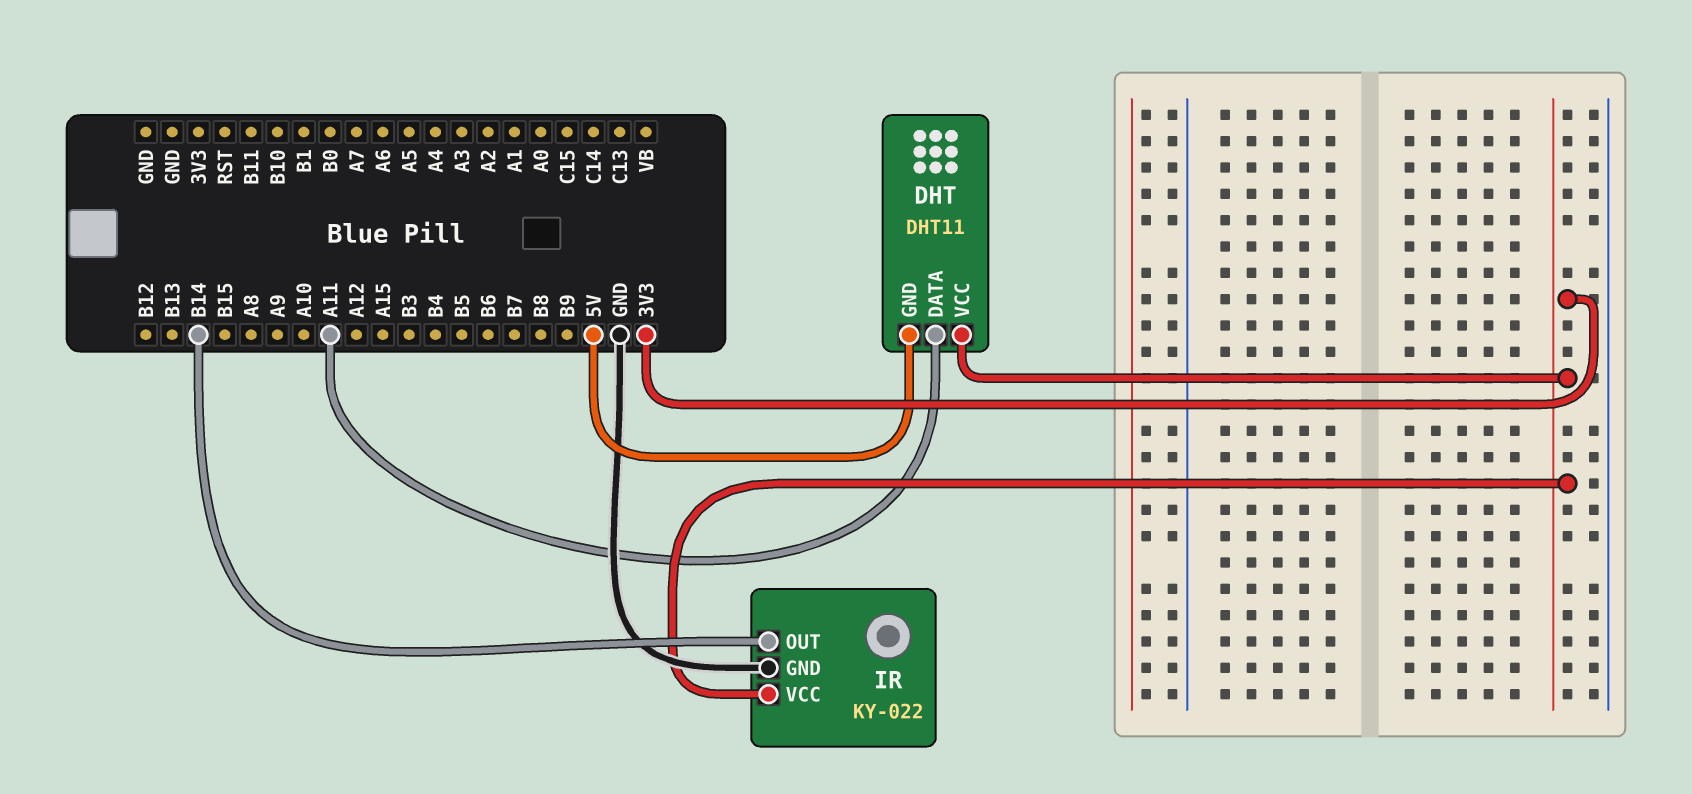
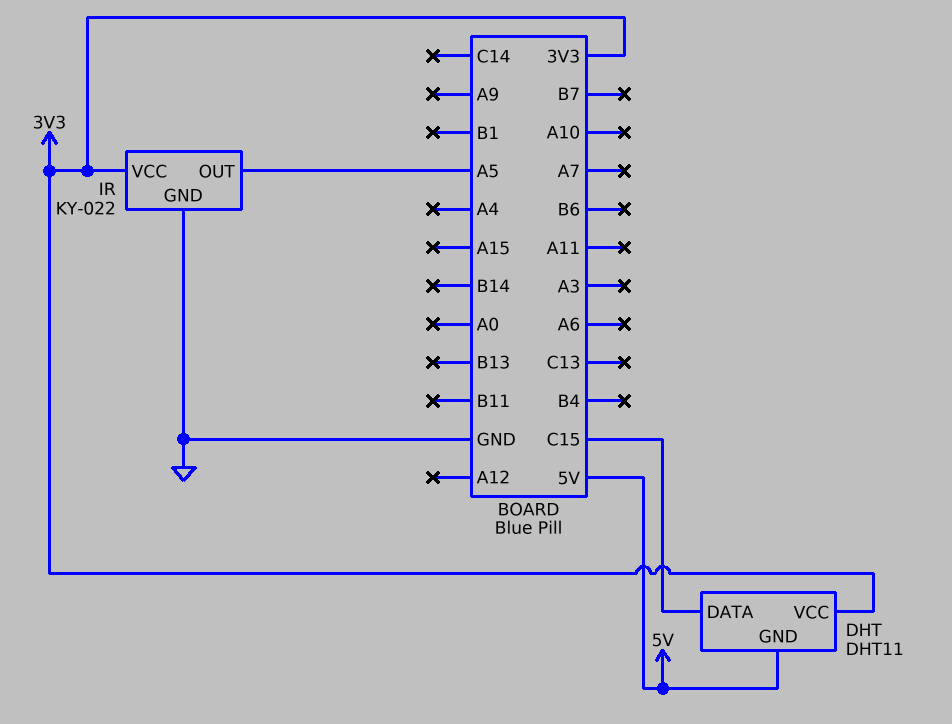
DHT pin DATA: A11 -> C15
IR pin OUT: B14 -> A5

